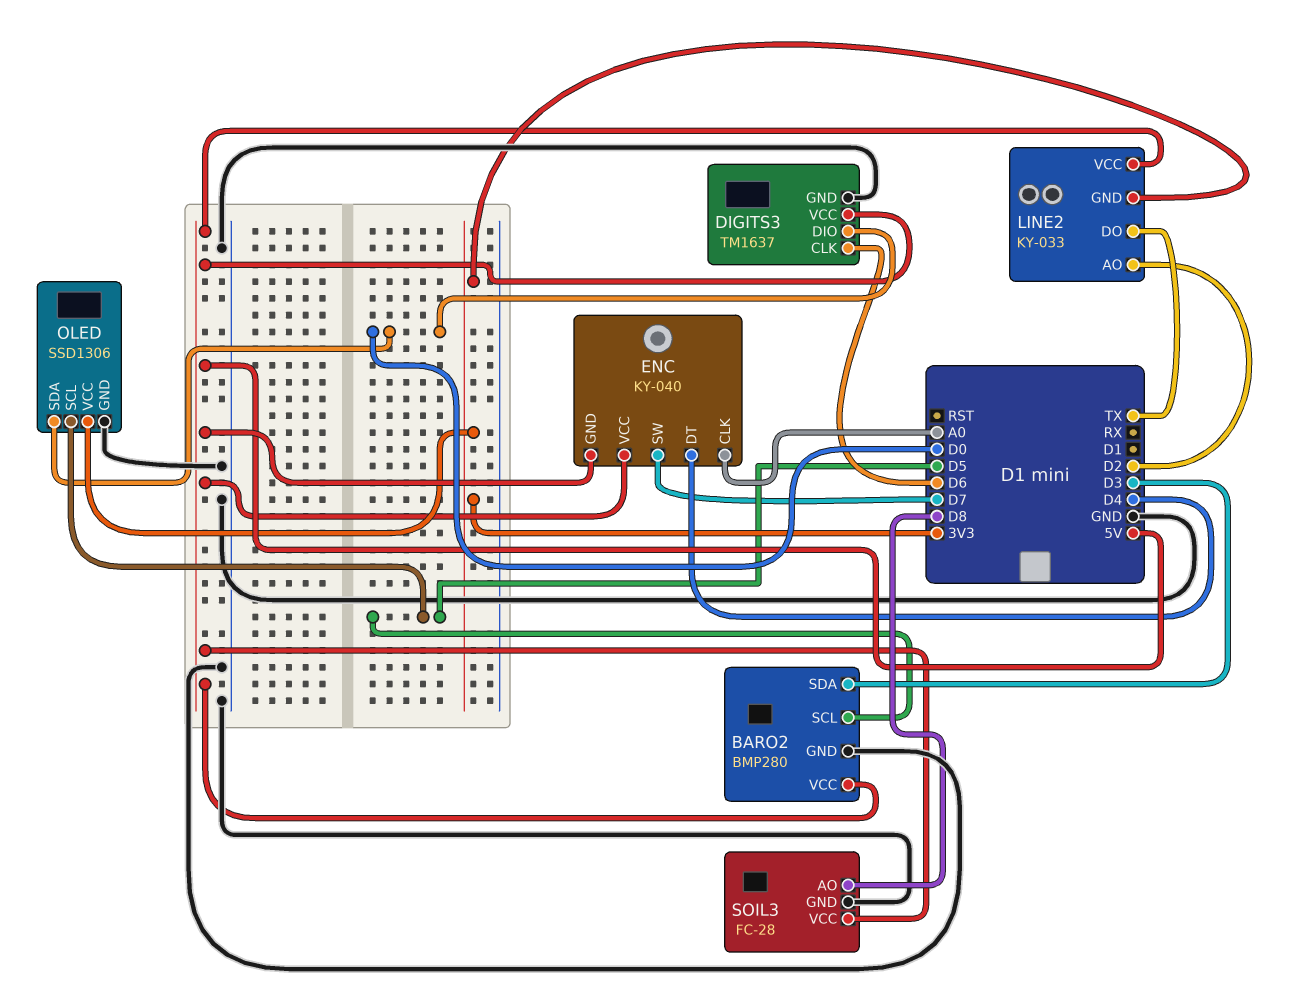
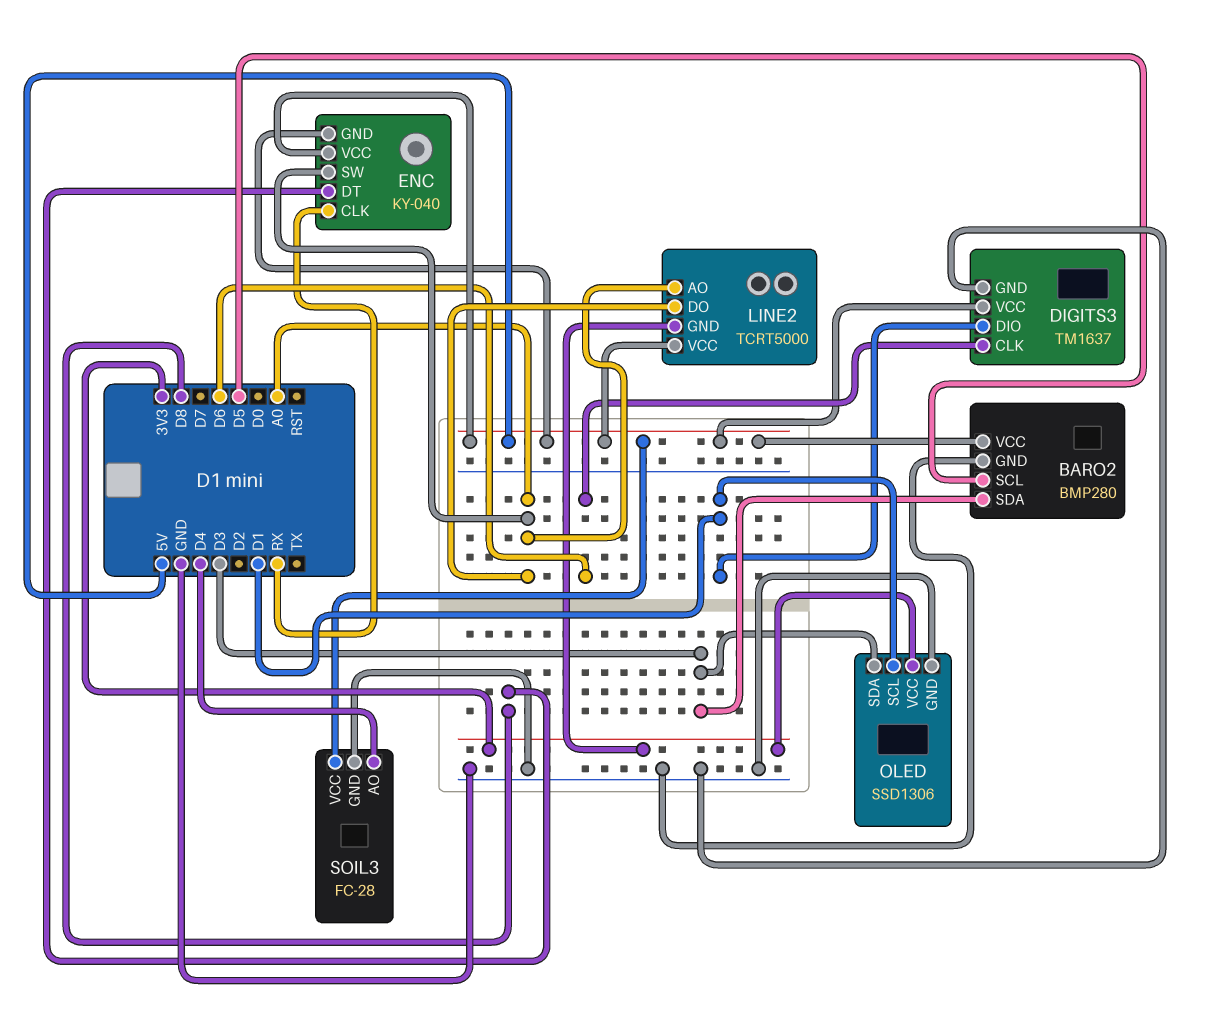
DIGITS3 pin DIO: D0 -> D1
ENC pin CLK: A0 -> RX
ENC pin DT: D4 -> D8
ENC pin SW: D7 -> A0
LINE2: KY-033 -> TCRT5000
LINE2 pin AO: D2 -> A0
LINE2 pin DO: TX -> A0
OLED pin SCL: D5 -> D1
OLED pin SDA: D0 -> D3
SOIL3 pin AO: D8 -> D4

